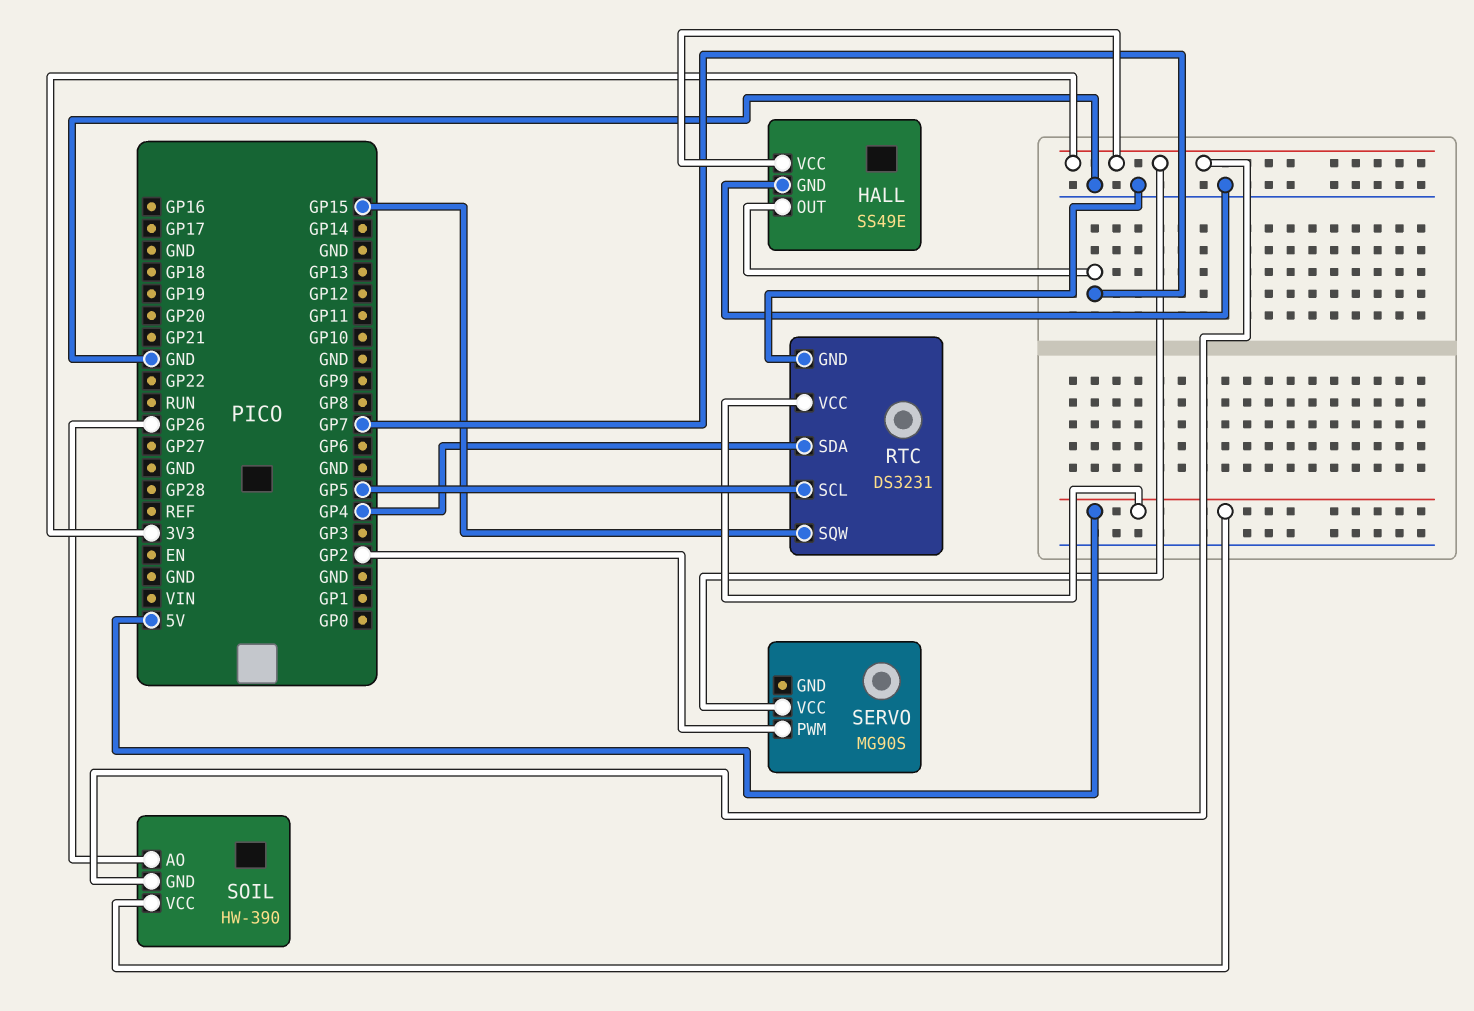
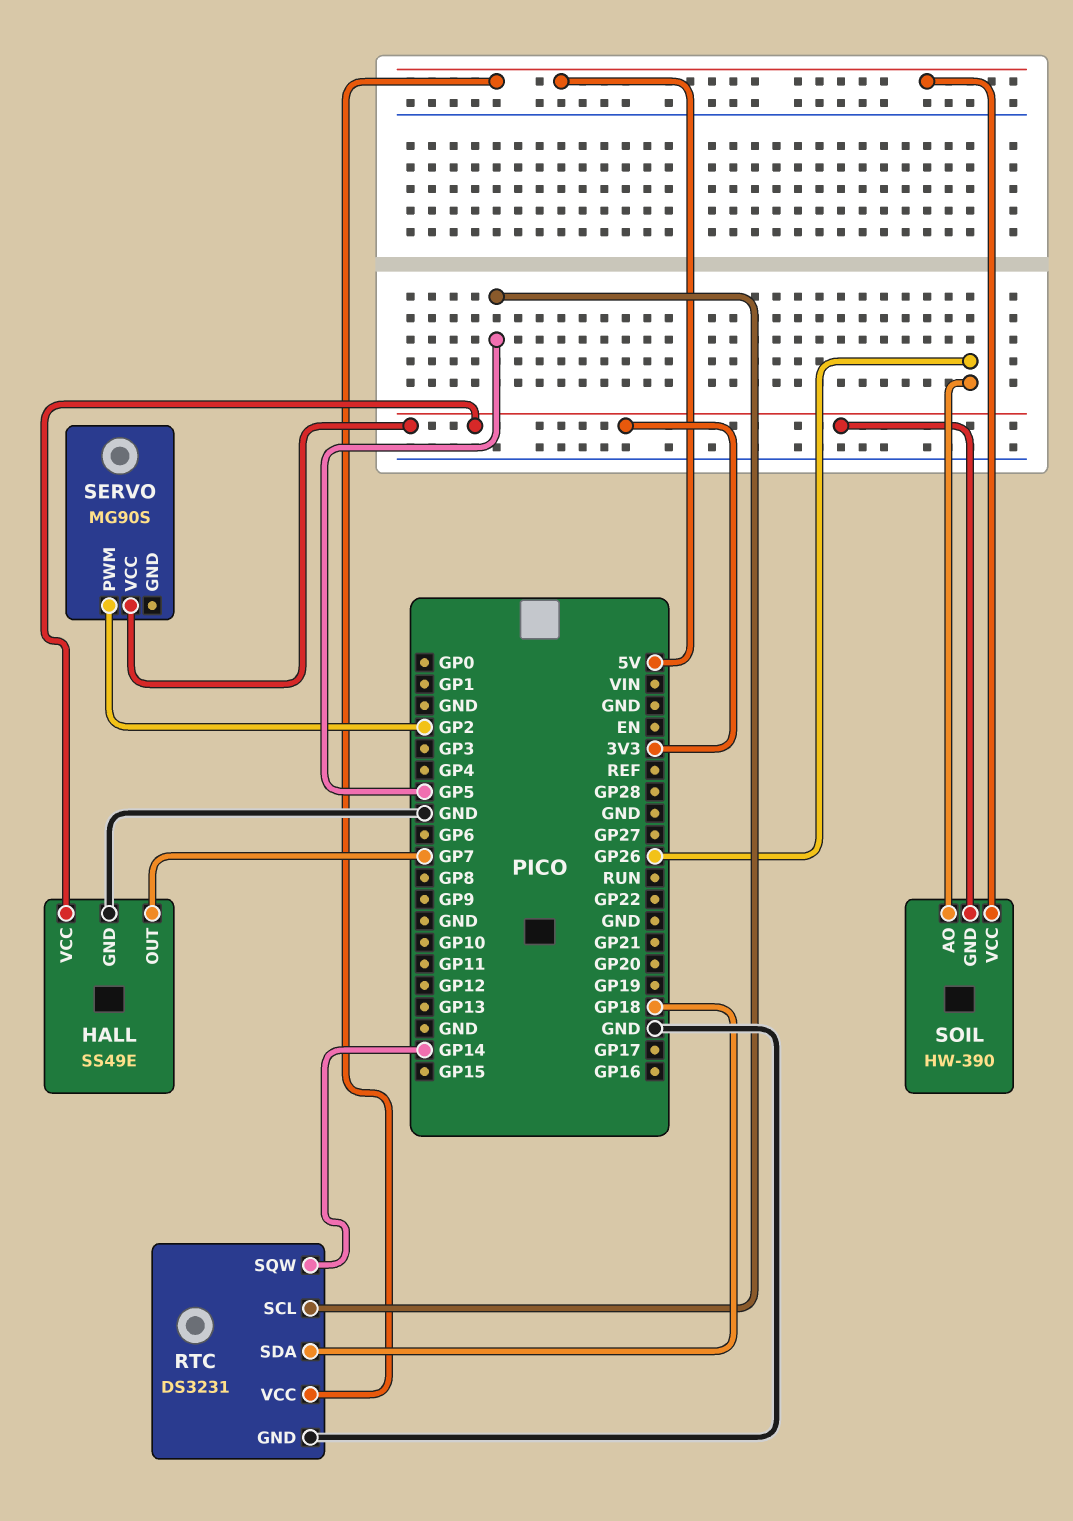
RTC pin SDA: GP4 -> GP18
RTC pin SQW: GP15 -> GP14

